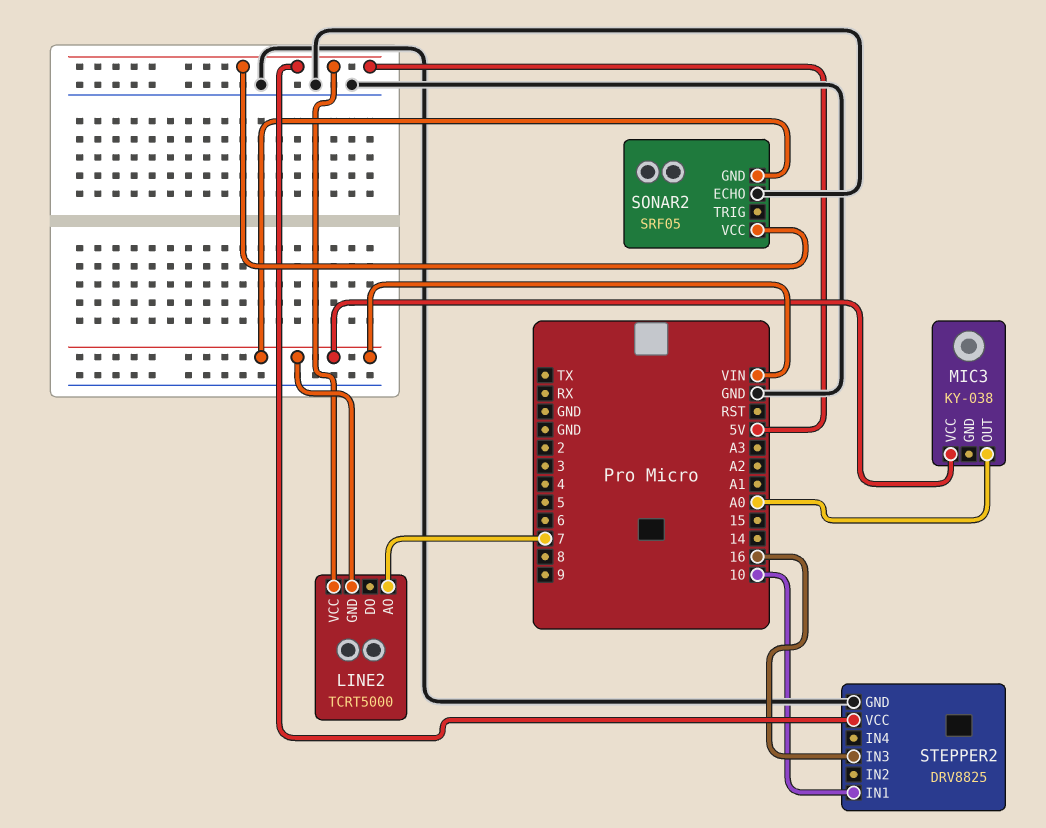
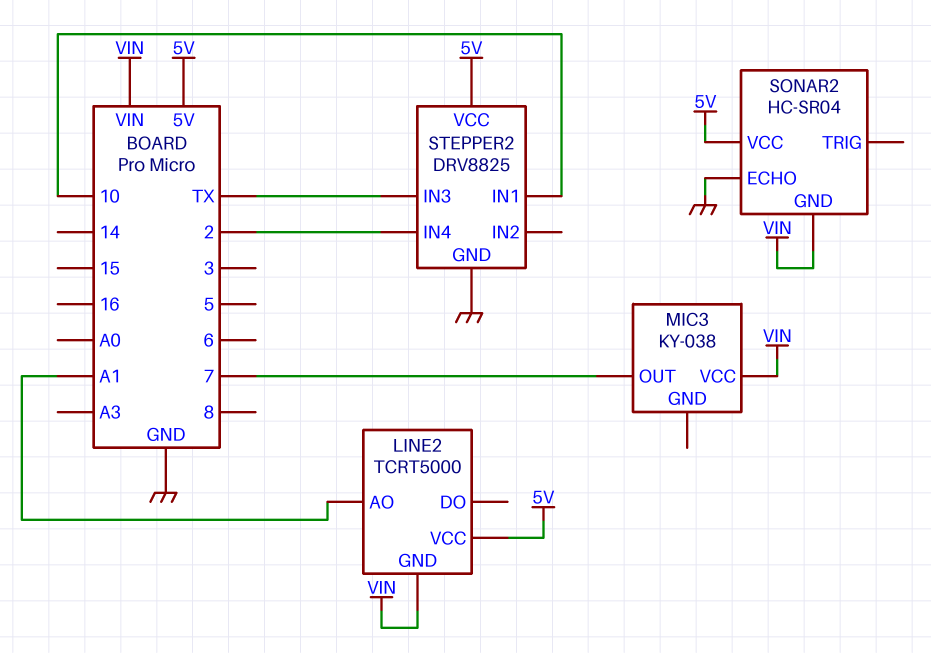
LINE2 pin AO: 7 -> A1
MIC3 pin OUT: A0 -> 7
SONAR2: SRF05 -> HC-SR04
STEPPER2 pin IN3: 16 -> TX
STEPPER2 pin IN4: none -> 2

